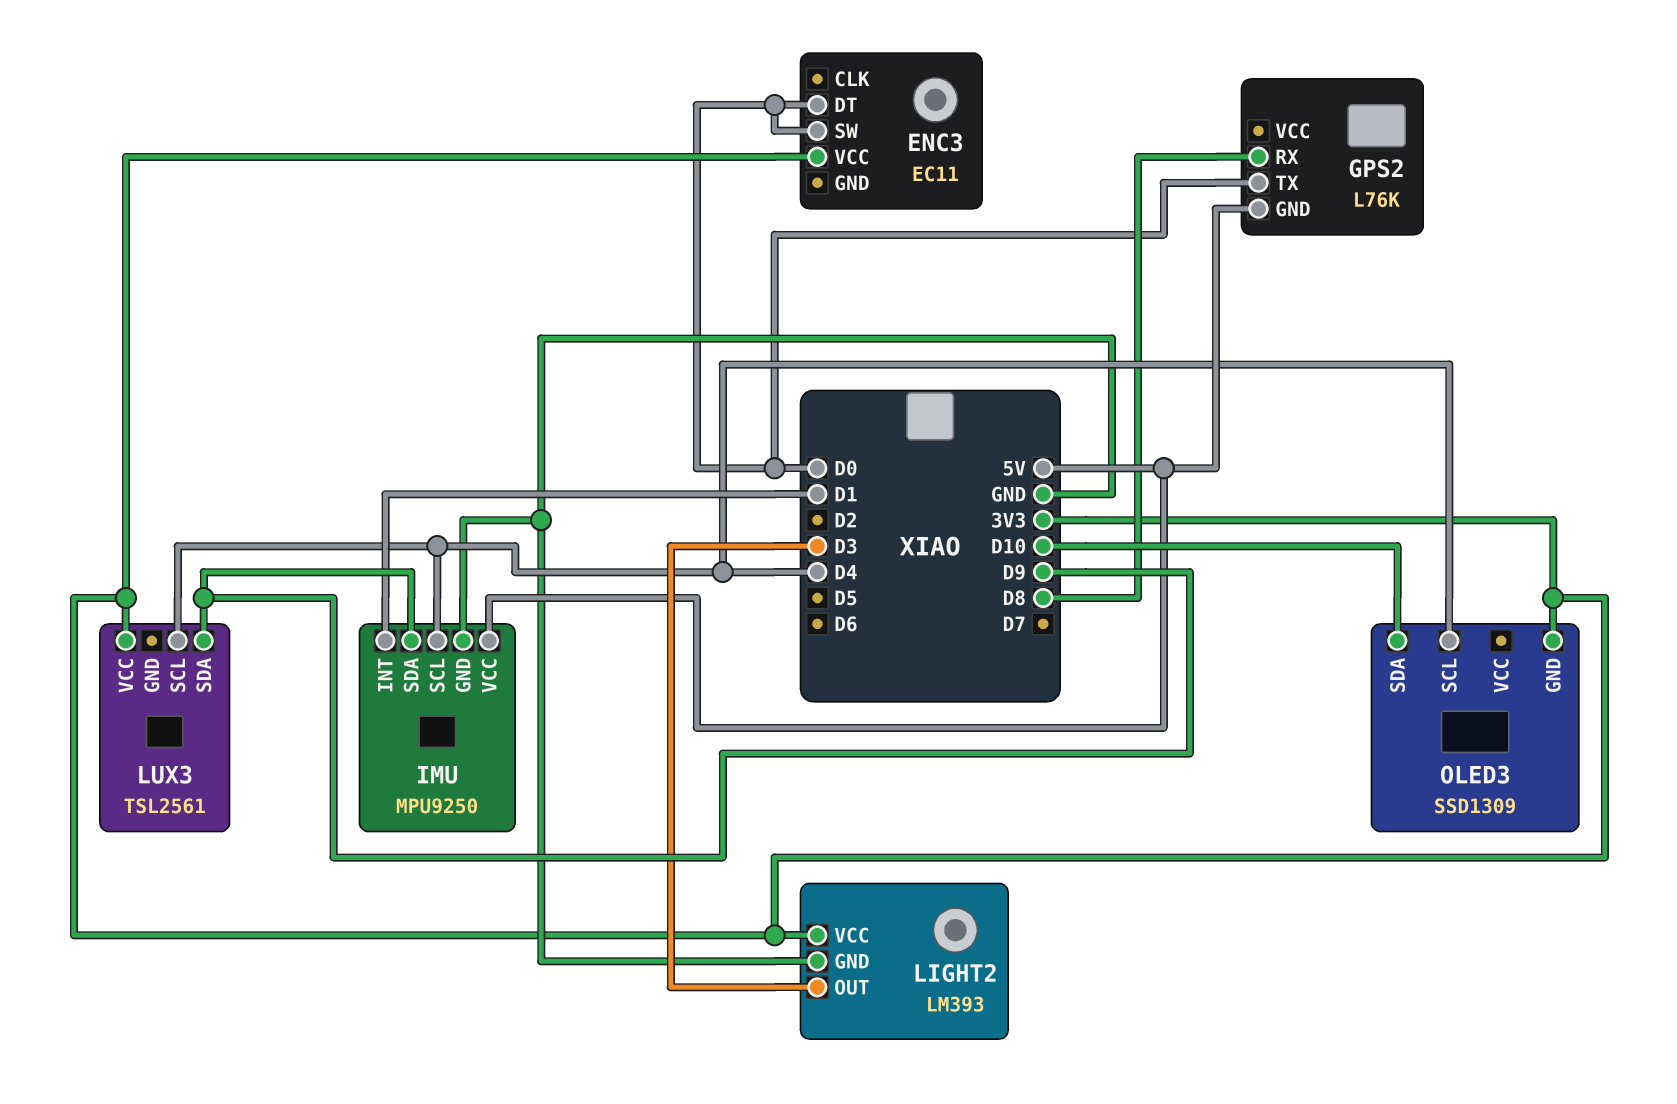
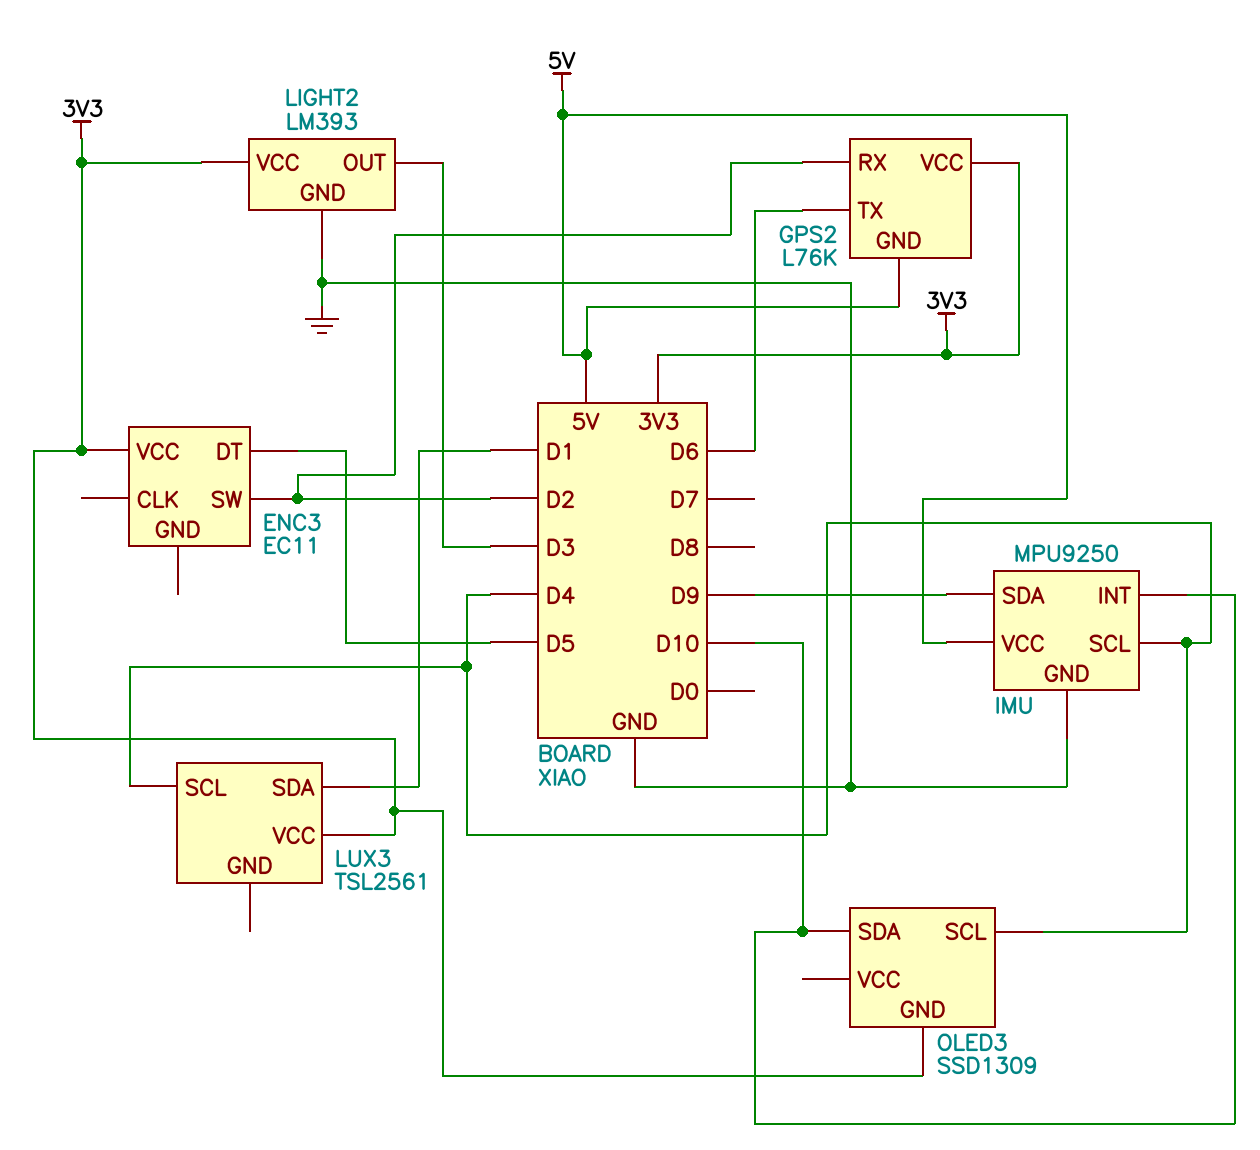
ENC3 pin DT: D0 -> D5
ENC3 pin SW: D0 -> D2
GPS2 pin RX: D8 -> D2
GPS2 pin TX: D0 -> D6
GPS2 pin VCC: none -> 3V3
IMU pin INT: D1 -> D10
LUX3 pin SDA: D9 -> D1

